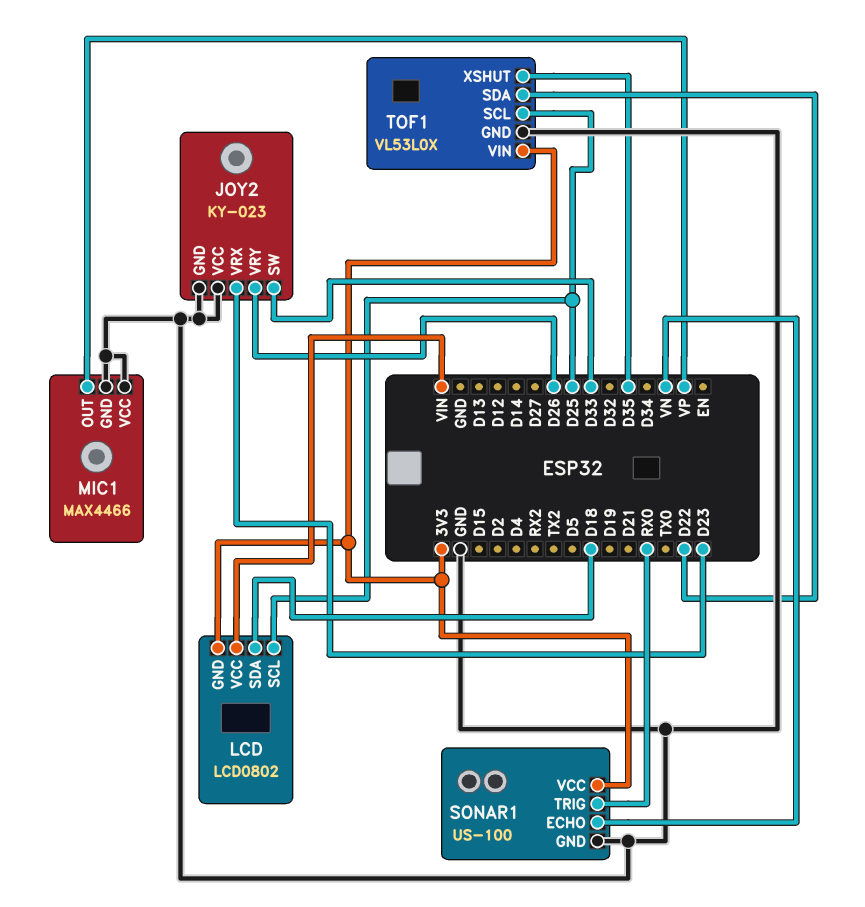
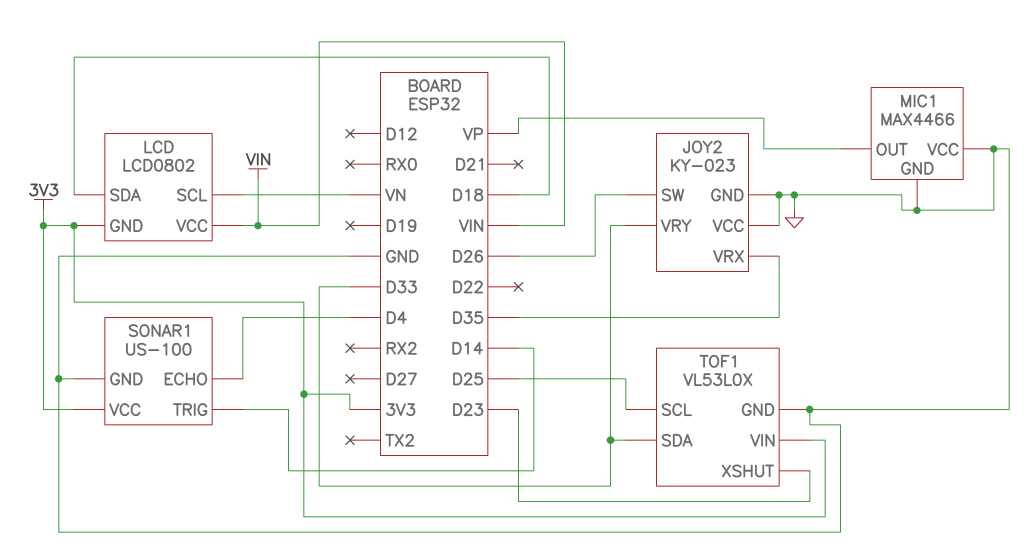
JOY2 pin SW: D33 -> D26
JOY2 pin VRX: D23 -> D35
JOY2 pin VRY: D26 -> D33
LCD pin SCL: D25 -> VN
SONAR1 pin ECHO: VN -> D4
SONAR1 pin TRIG: RX0 -> D14
TOF1 pin SDA: D22 -> D33
TOF1 pin XSHUT: D35 -> D23

